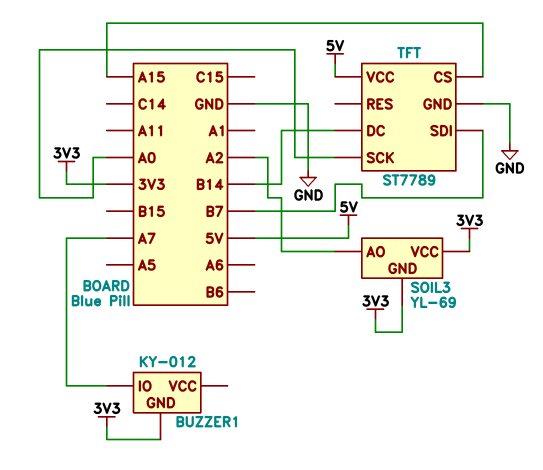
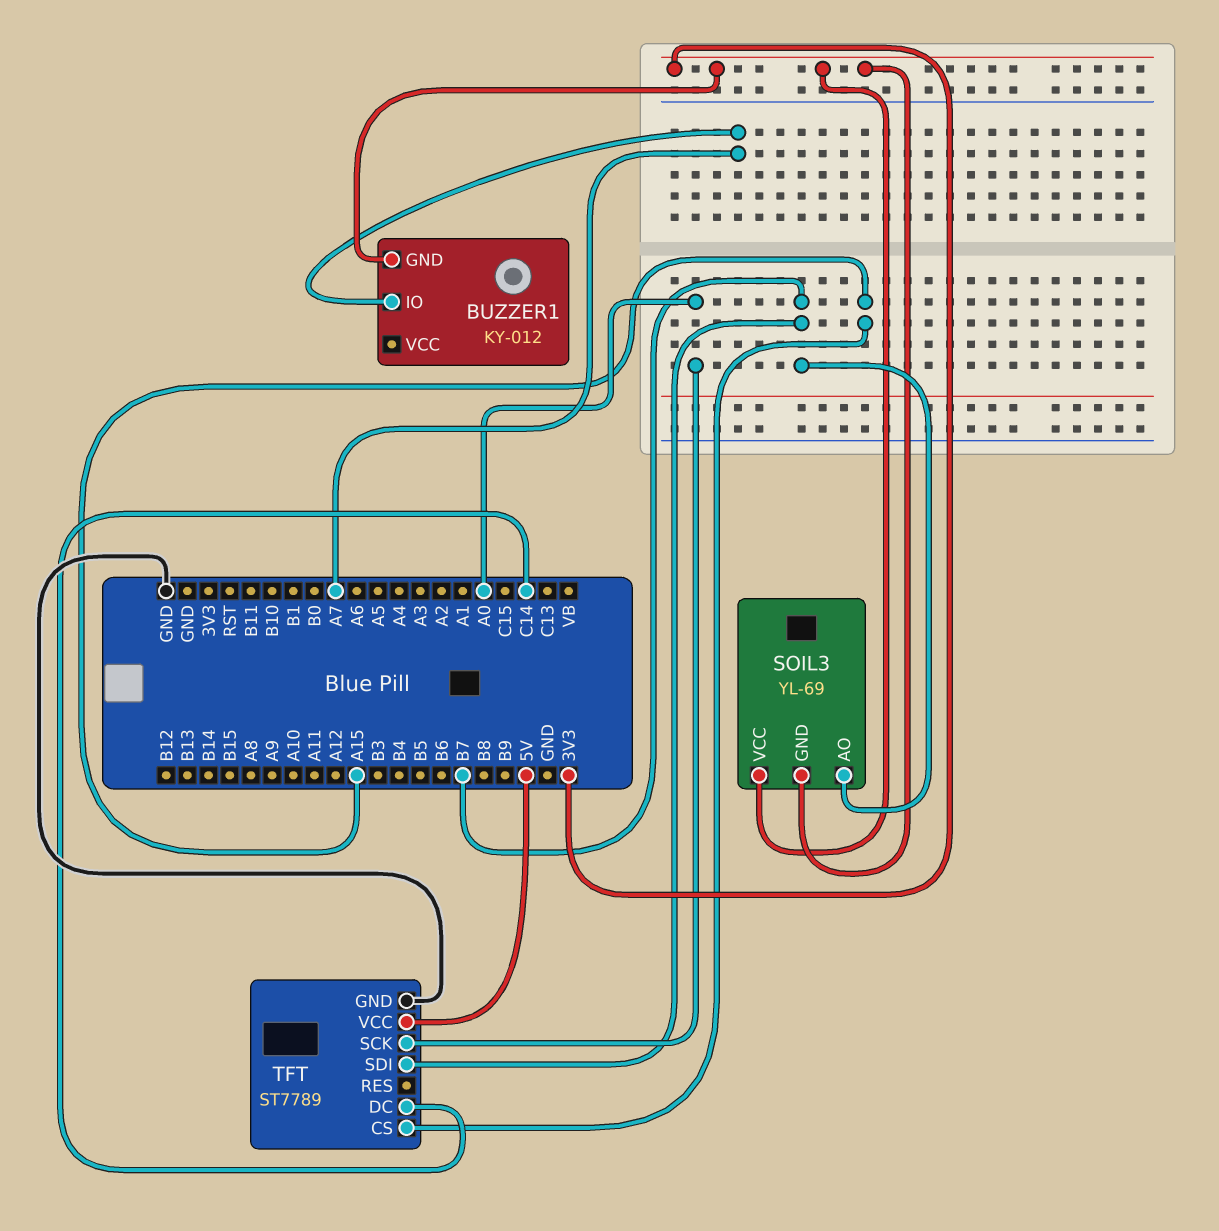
SOIL3 pin AO: A2 -> B7
TFT pin DC: B14 -> C14

